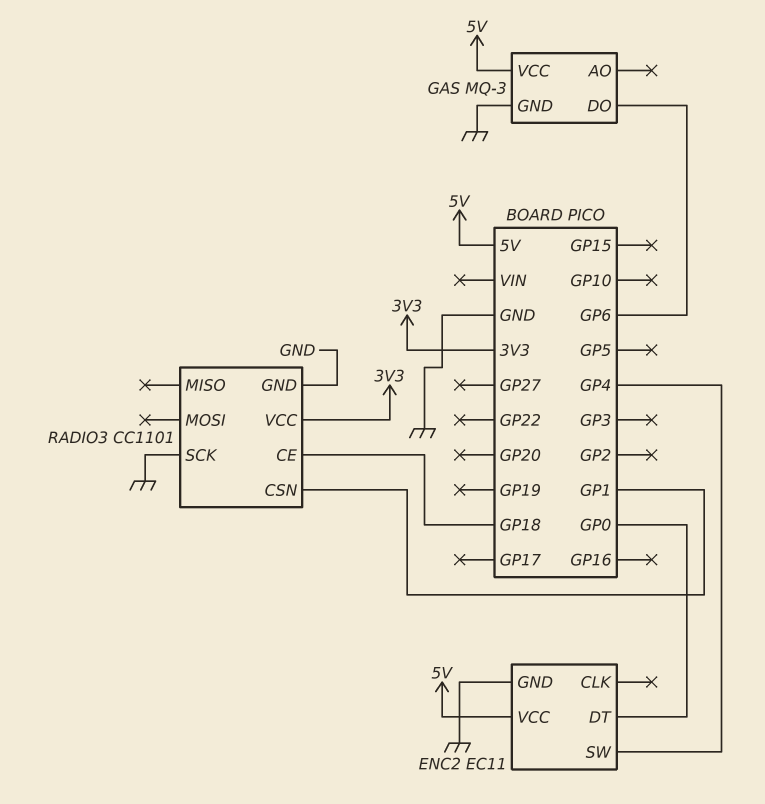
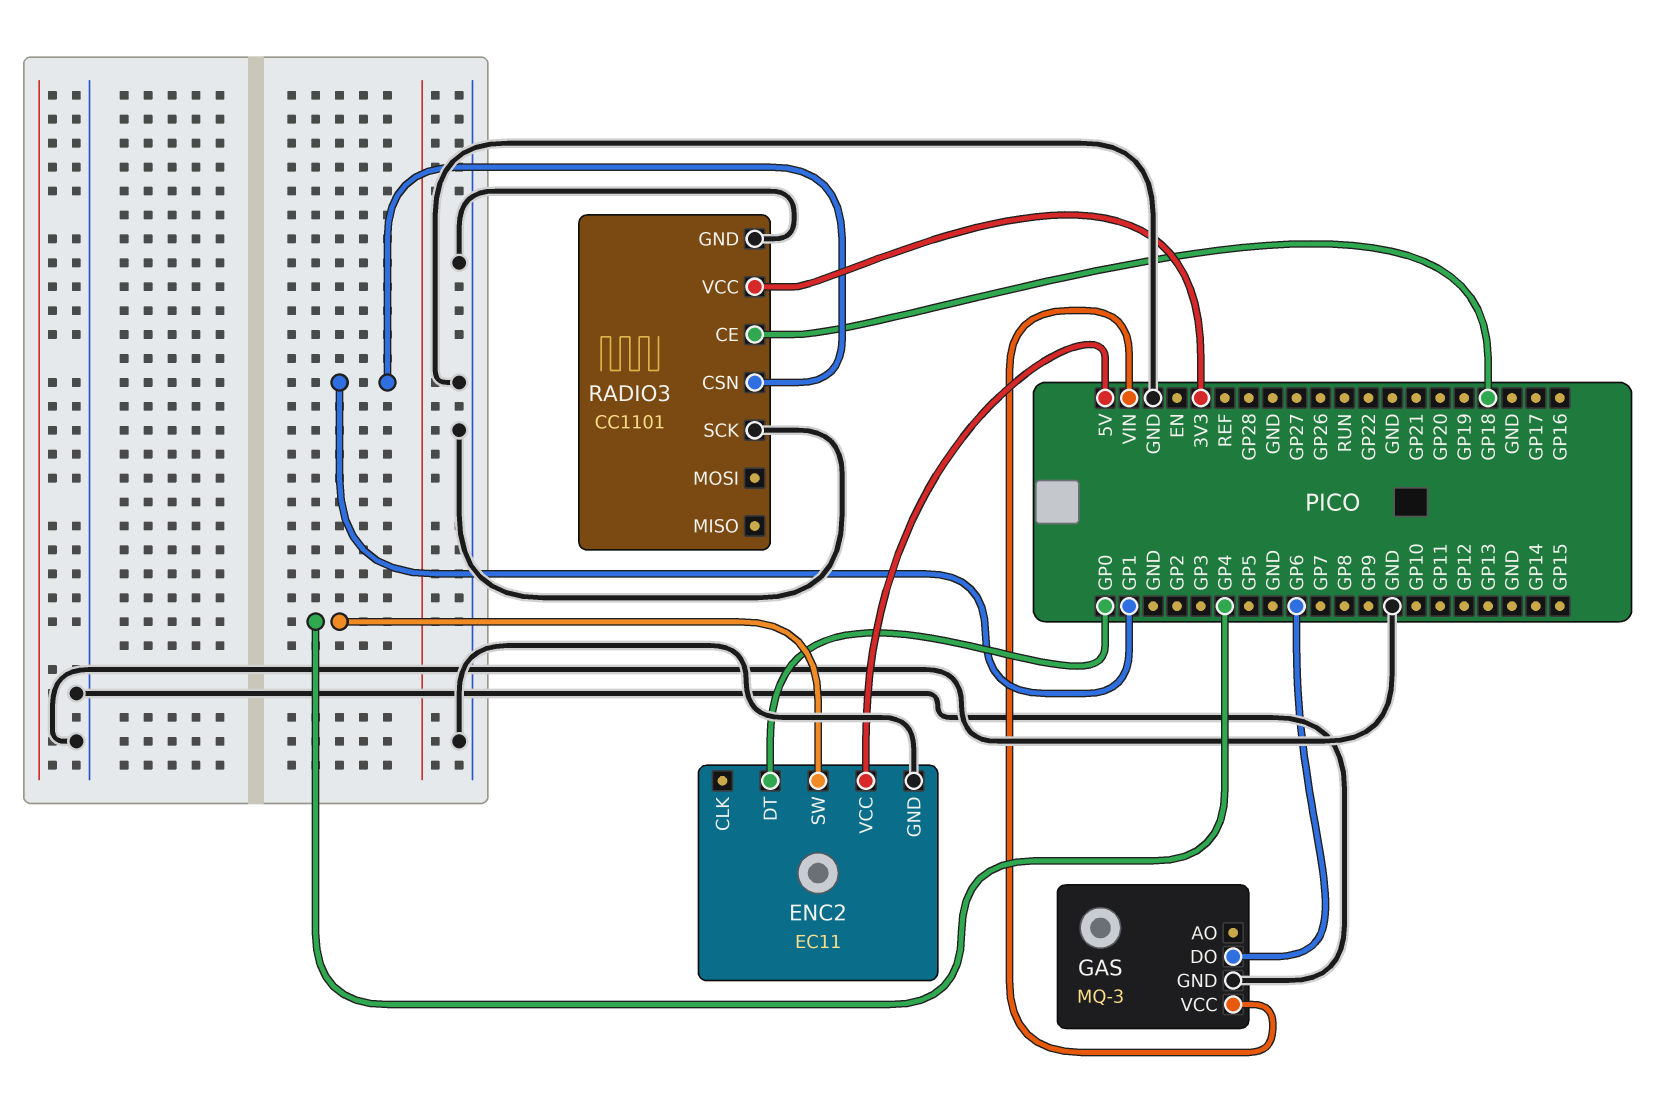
GAS pin VCC: 5V -> VIN

